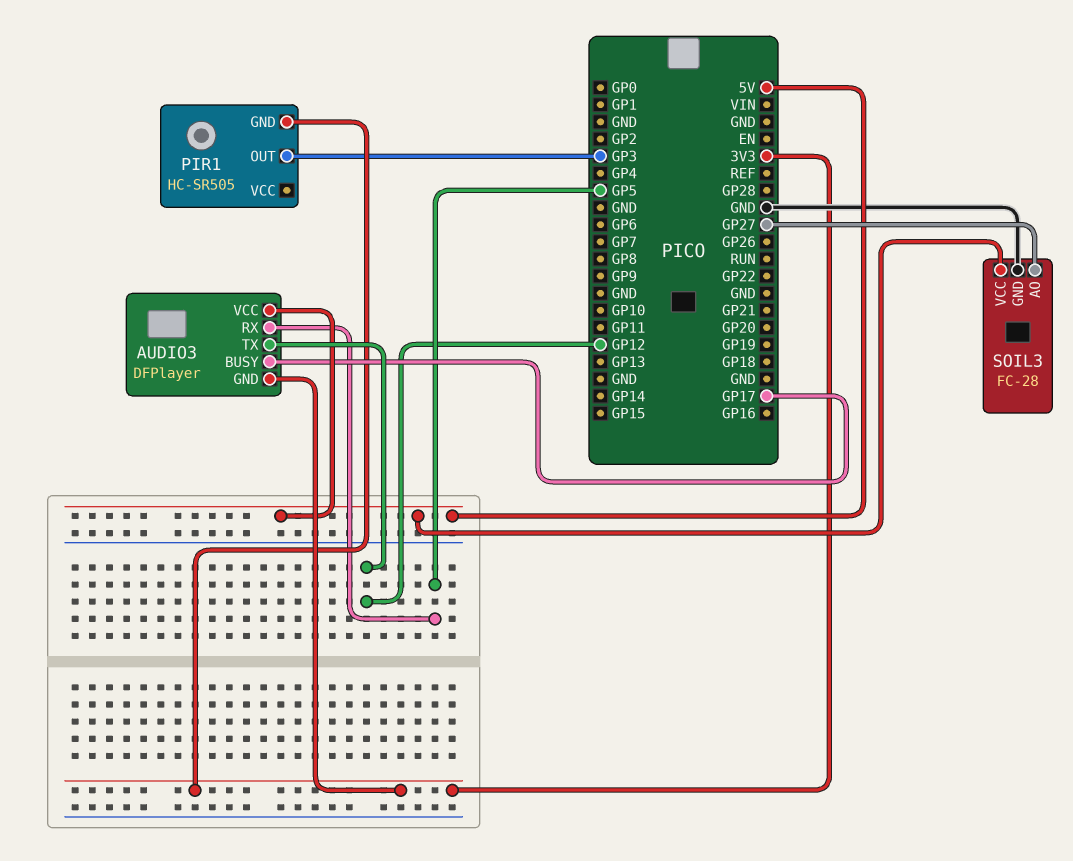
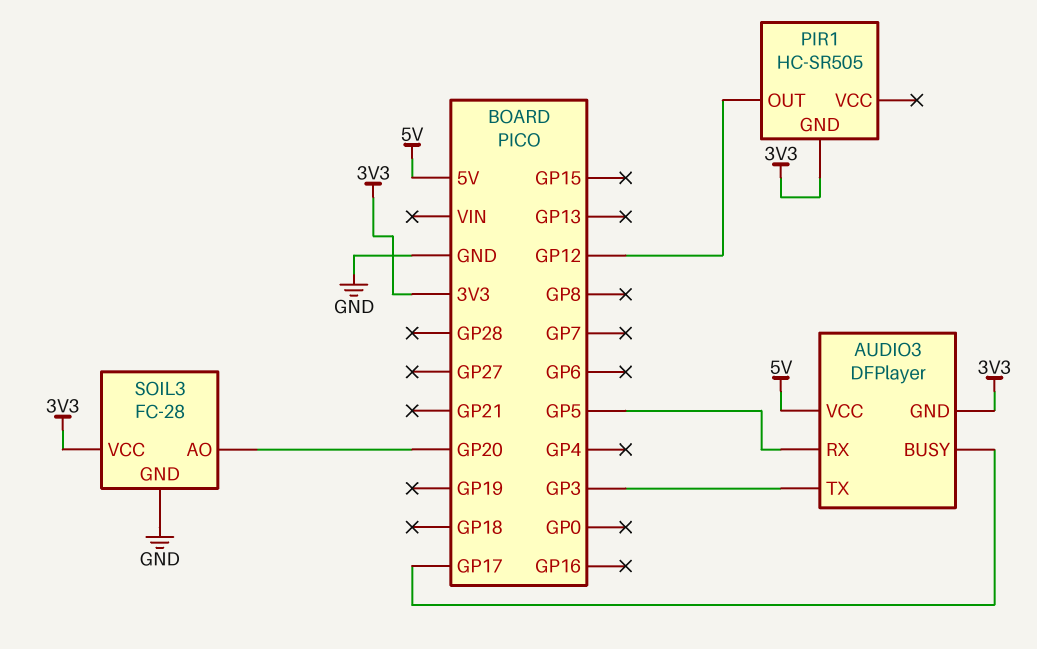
AUDIO3 pin TX: GP12 -> GP3
PIR1 pin OUT: GP3 -> GP12
SOIL3 pin AO: GP27 -> GP20
SOIL3 pin VCC: 5V -> 3V3

